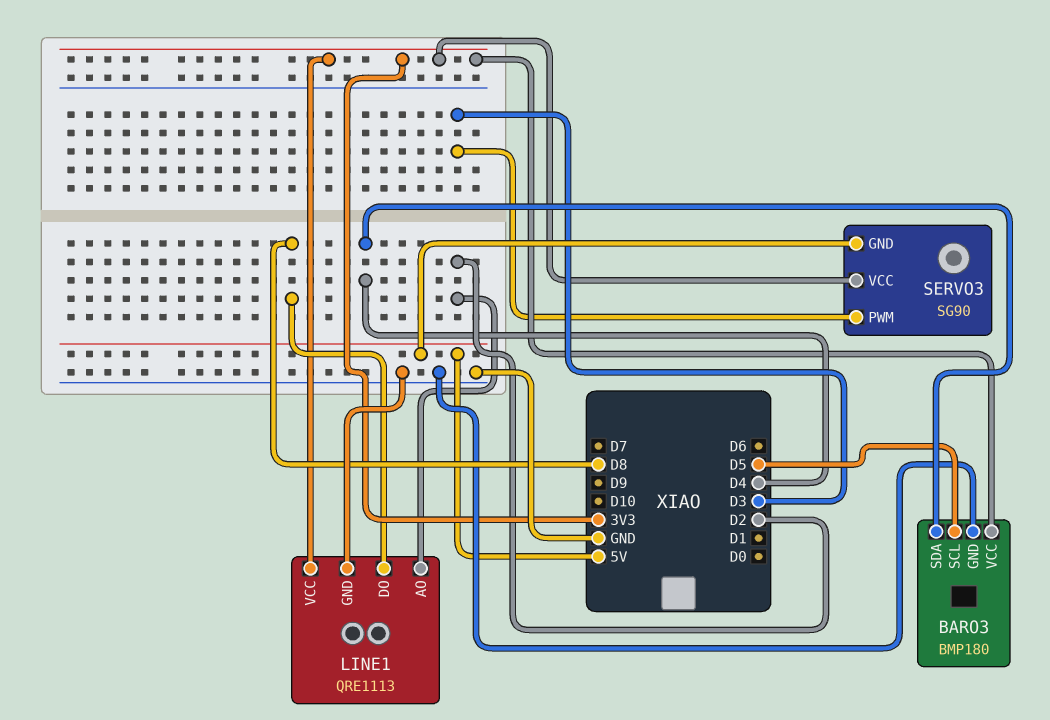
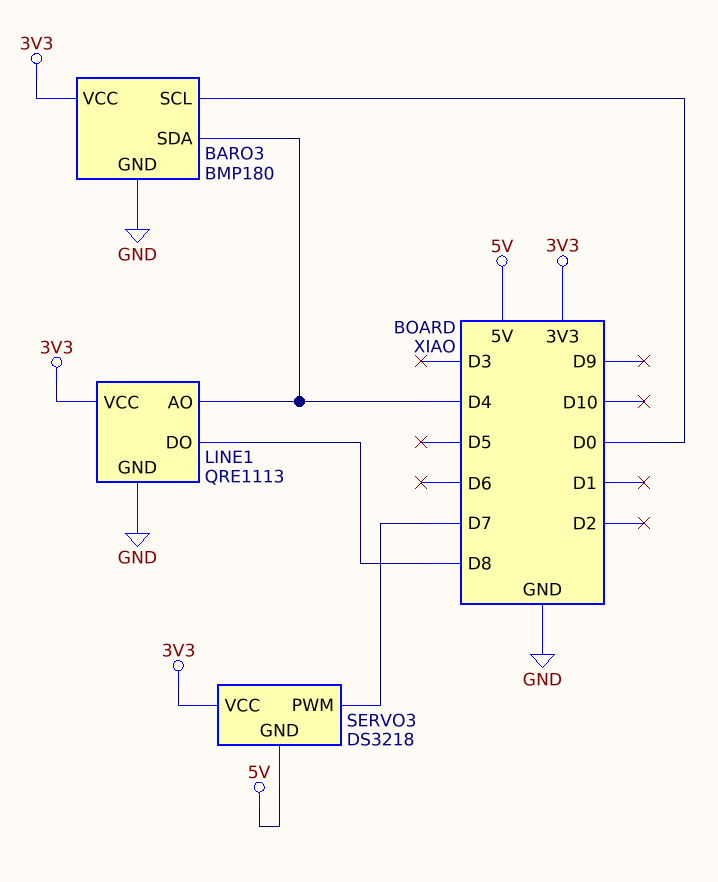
BARO3 pin SCL: D5 -> D0
LINE1 pin AO: D2 -> D4
SERVO3: SG90 -> DS3218
SERVO3 pin PWM: D3 -> D7

